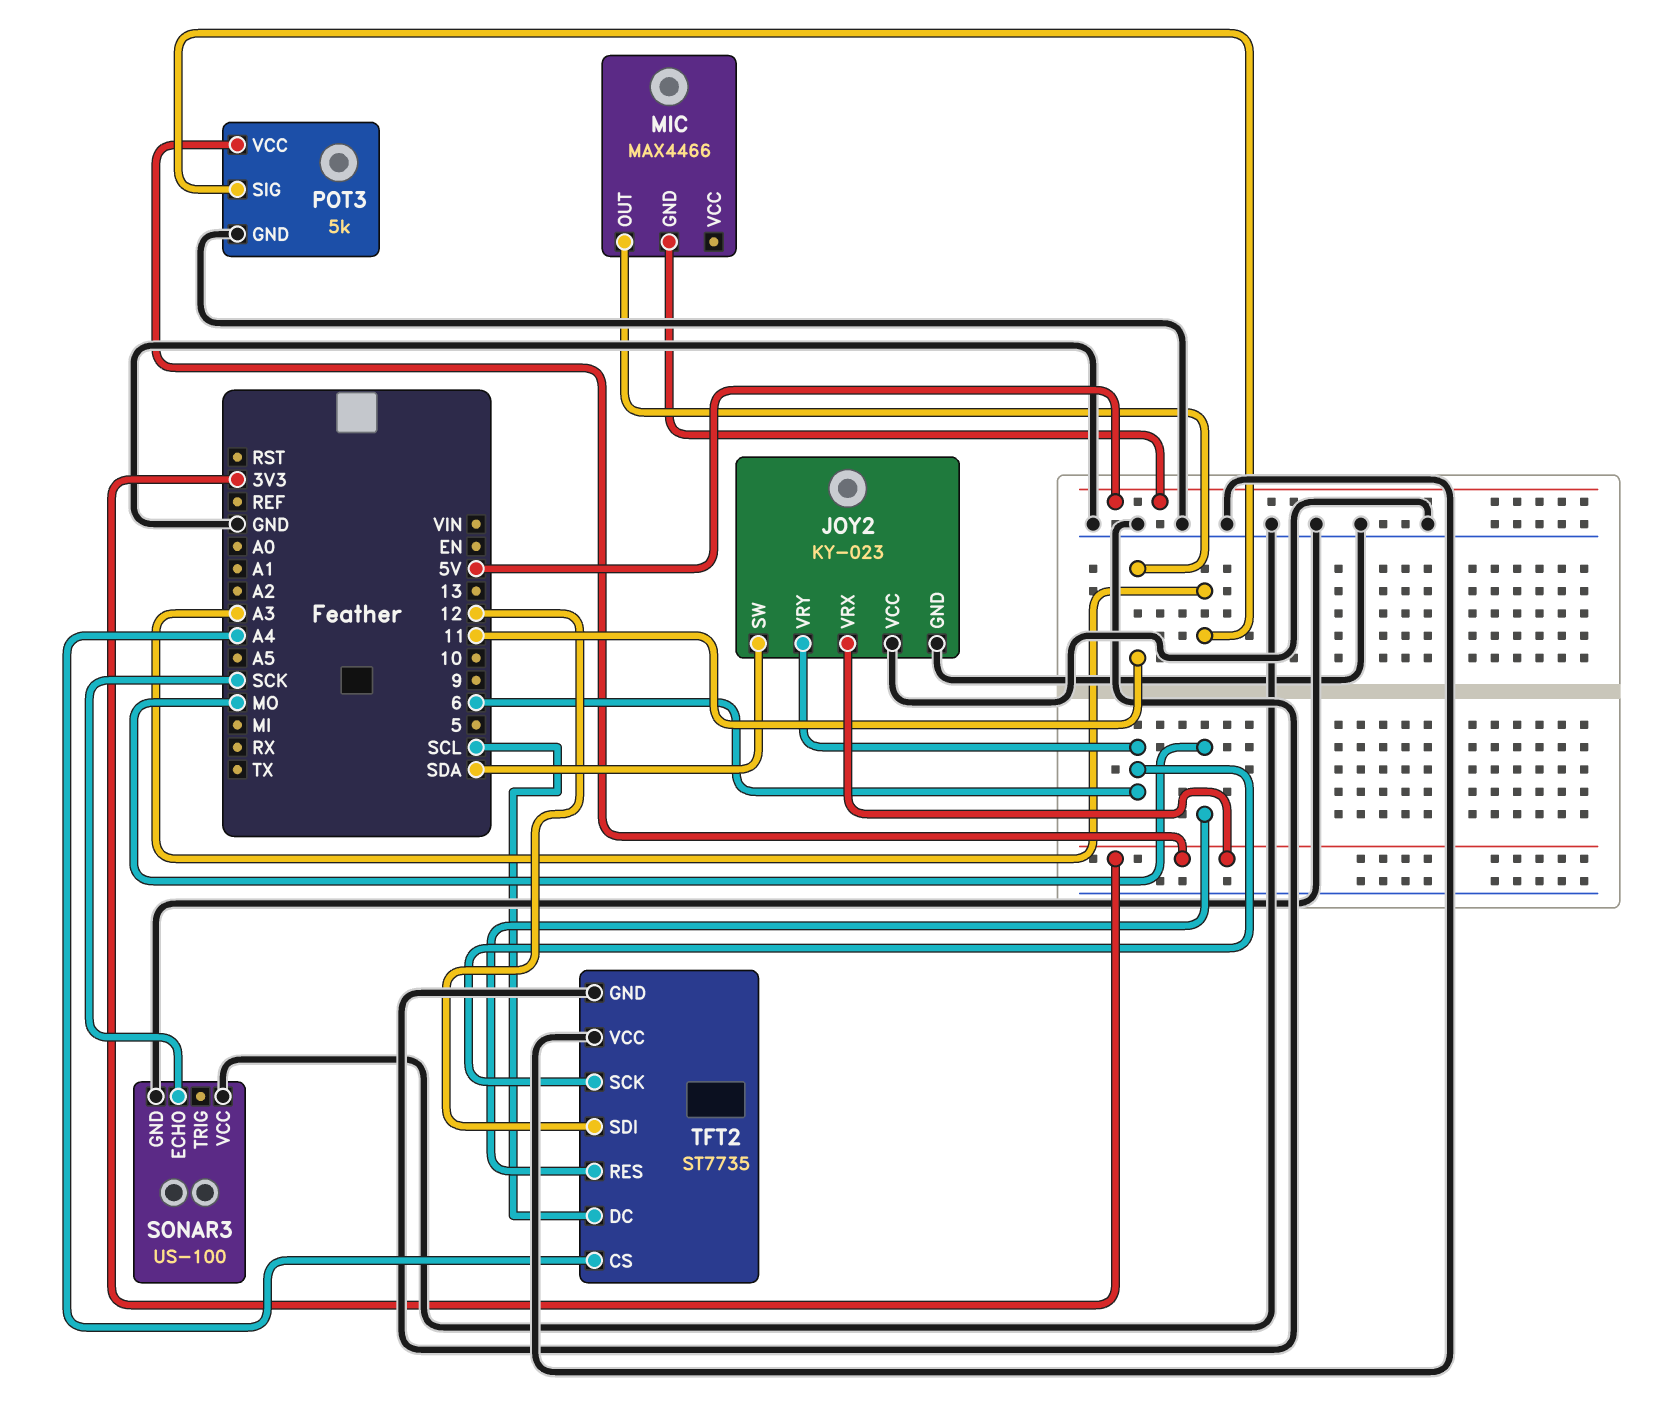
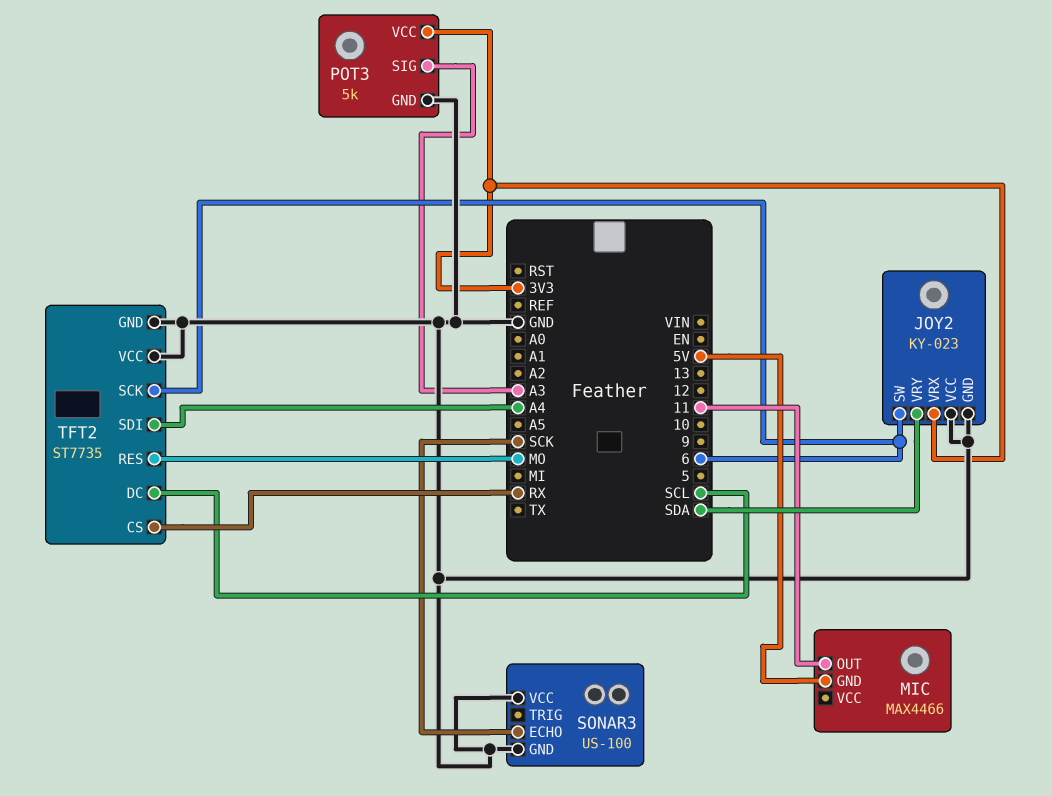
JOY2 pin SW: SDA -> 6
JOY2 pin VRY: 6 -> SDA
TFT2 pin CS: A4 -> RX
TFT2 pin SDI: 12 -> A4

